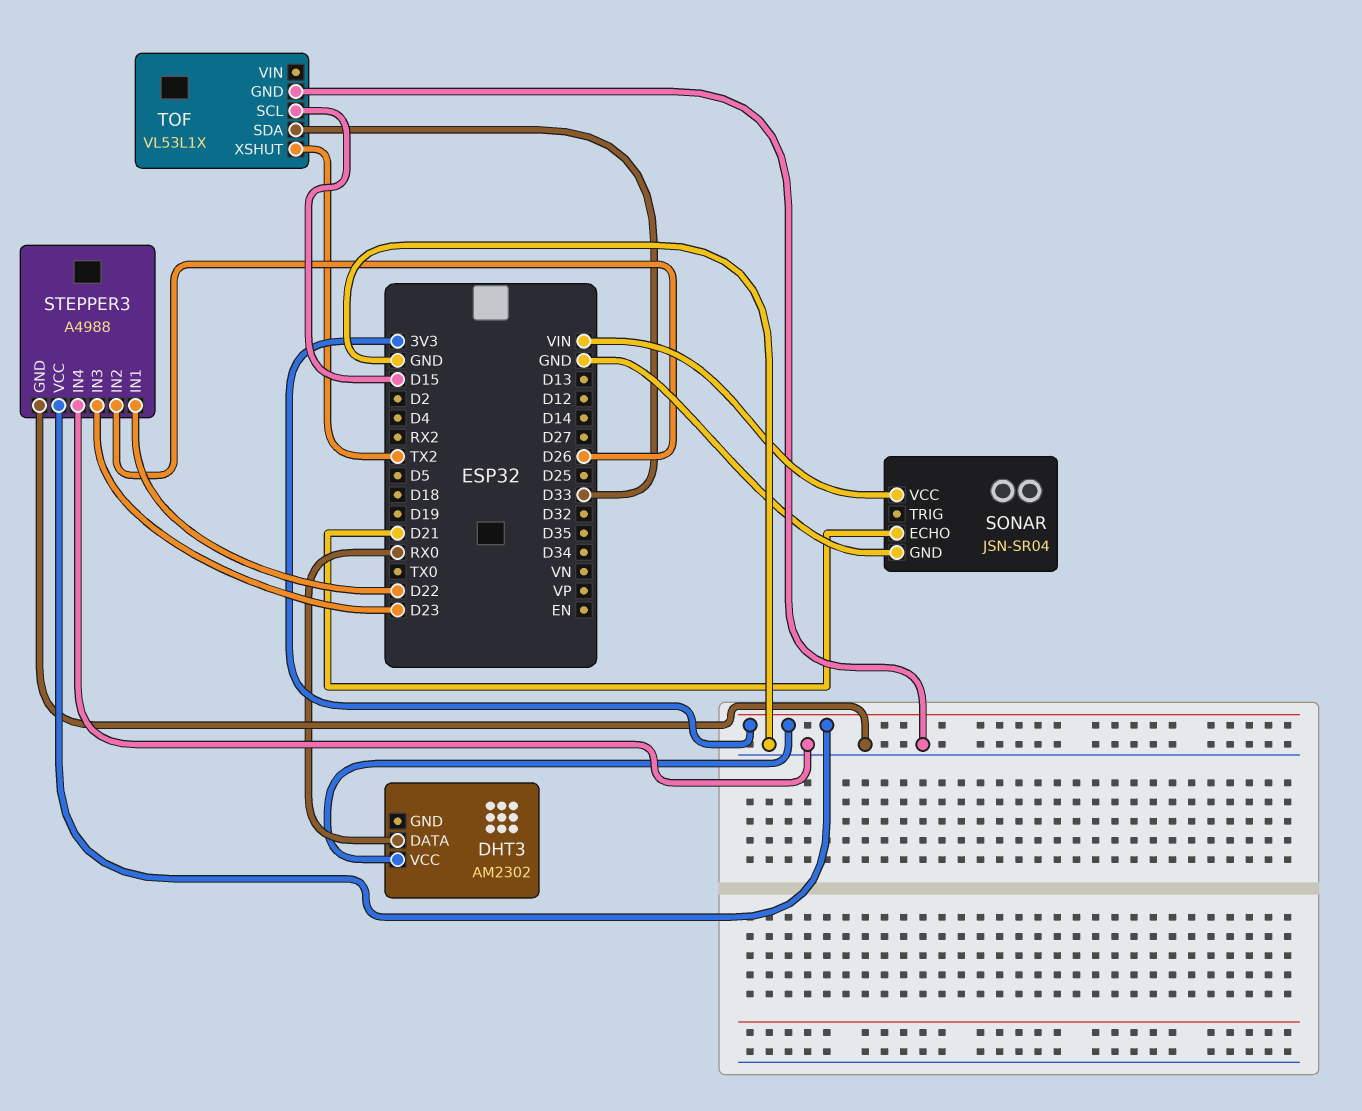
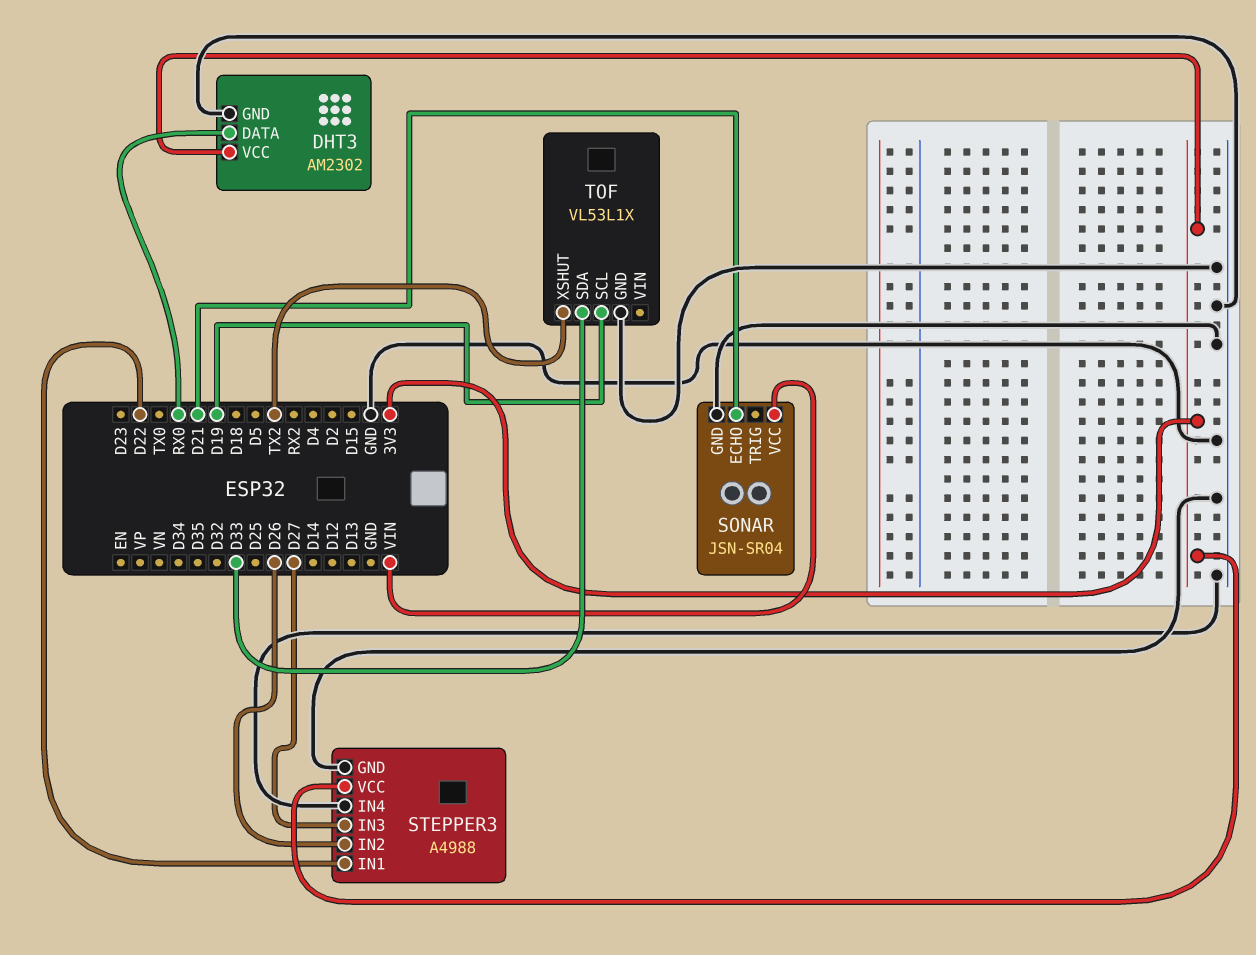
DHT3 pin GND: none -> GND
STEPPER3 pin IN3: D23 -> D27
TOF pin SCL: D15 -> D19

